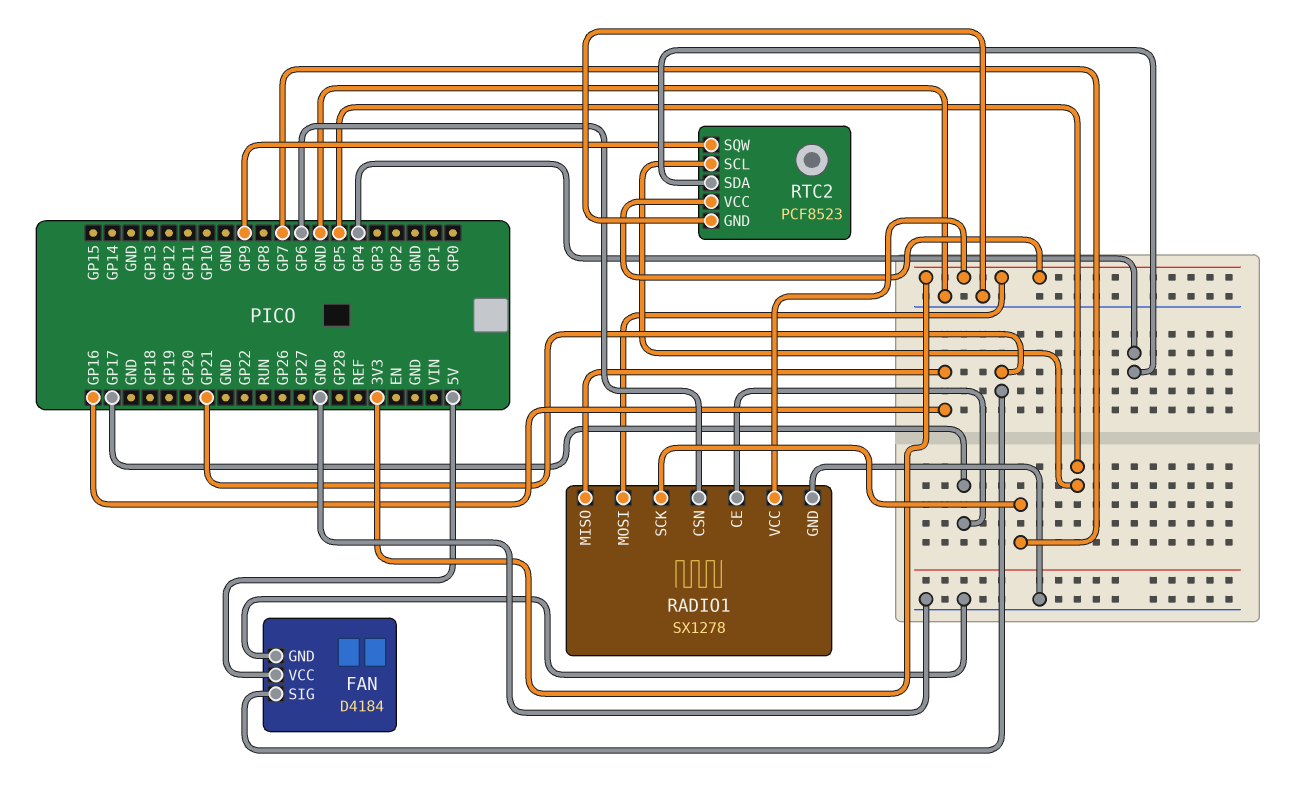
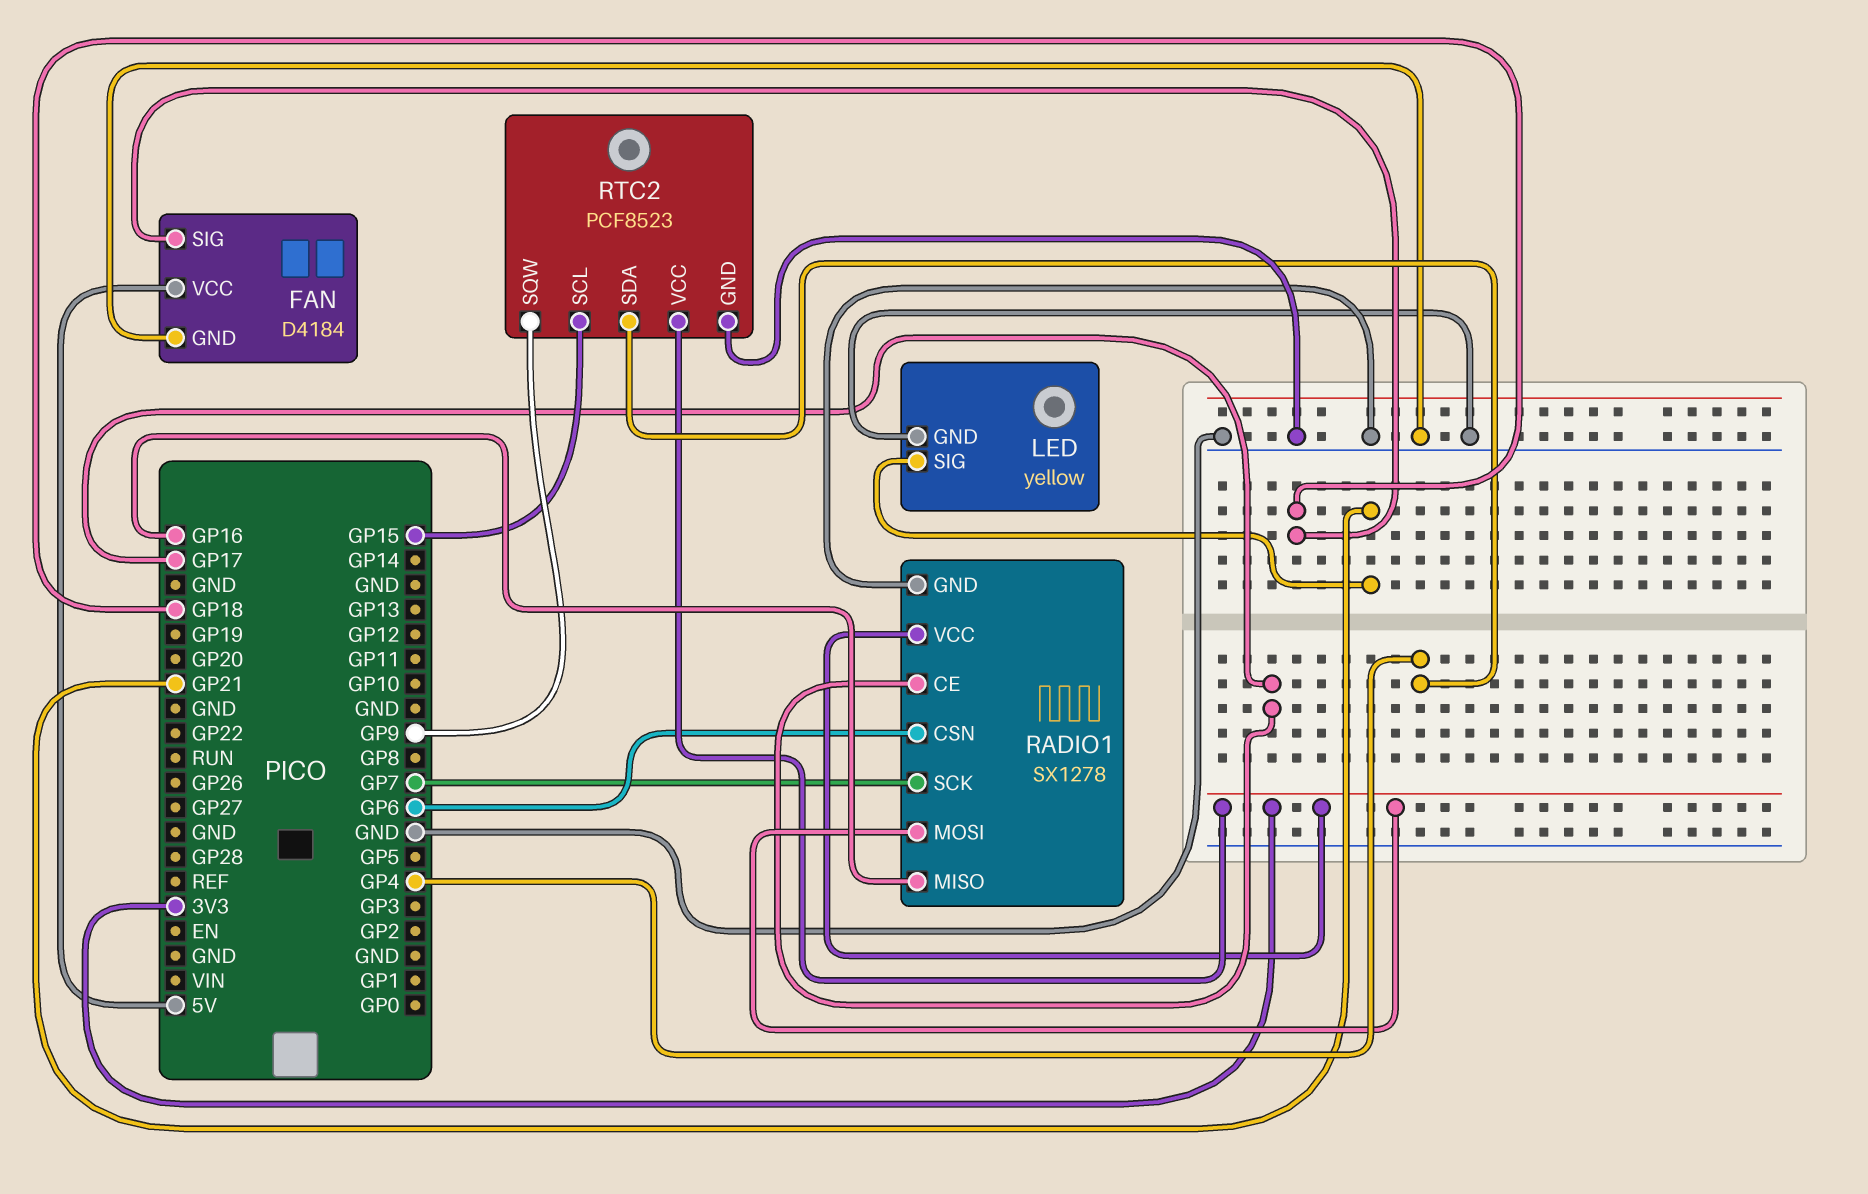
FAN pin SIG: GP21 -> GP18
LED: none -> yellow
LED pin GND: none -> GND
LED pin SIG: none -> GP21
RTC2 pin SCL: GP5 -> GP15

